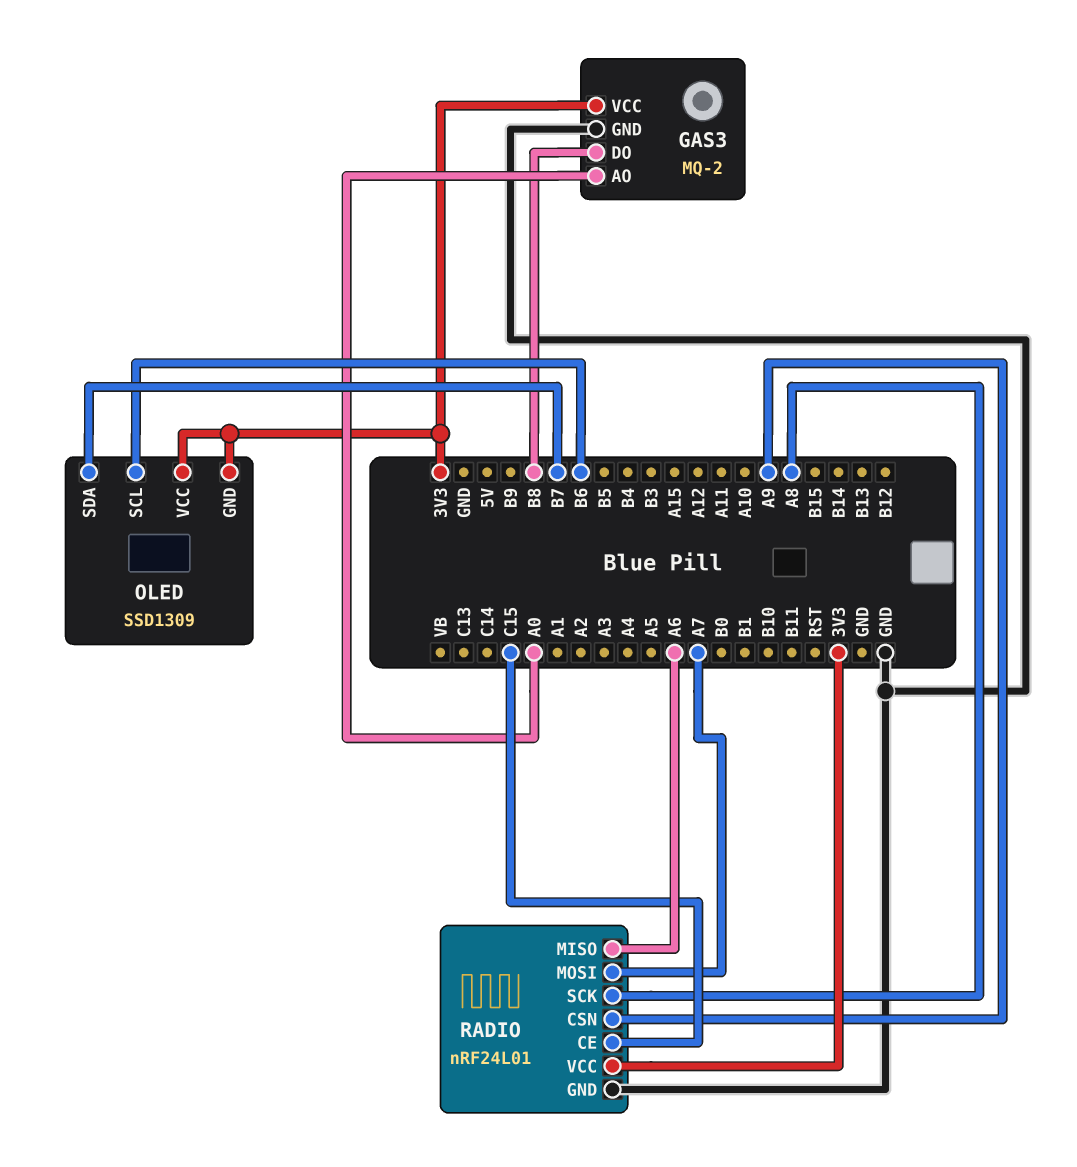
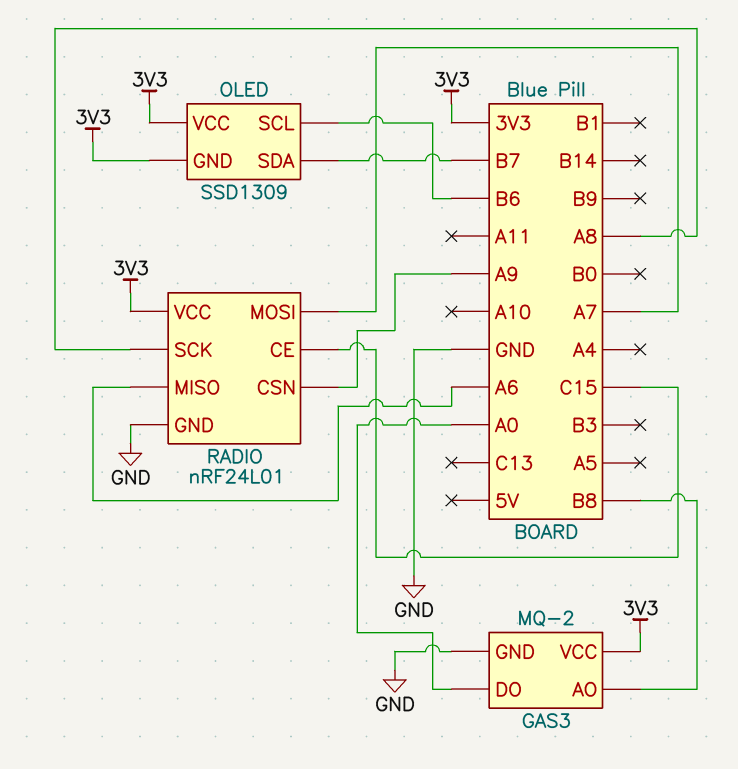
GAS3 pin AO: A0 -> B8
GAS3 pin DO: B8 -> A0

